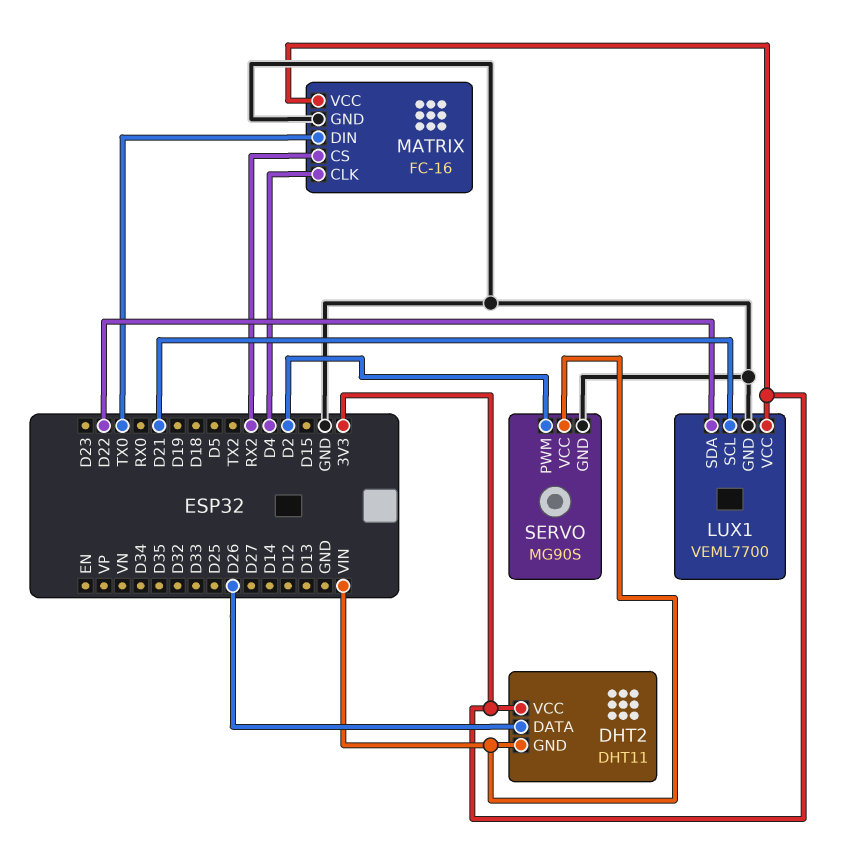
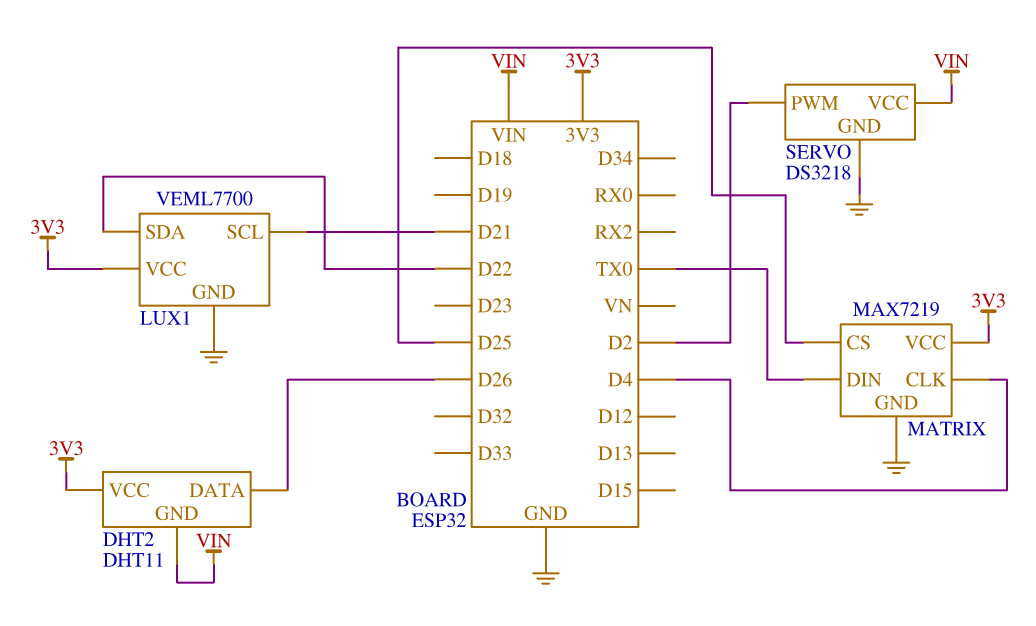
MATRIX: FC-16 -> MAX7219
MATRIX pin CS: RX2 -> D25
SERVO: MG90S -> DS3218

